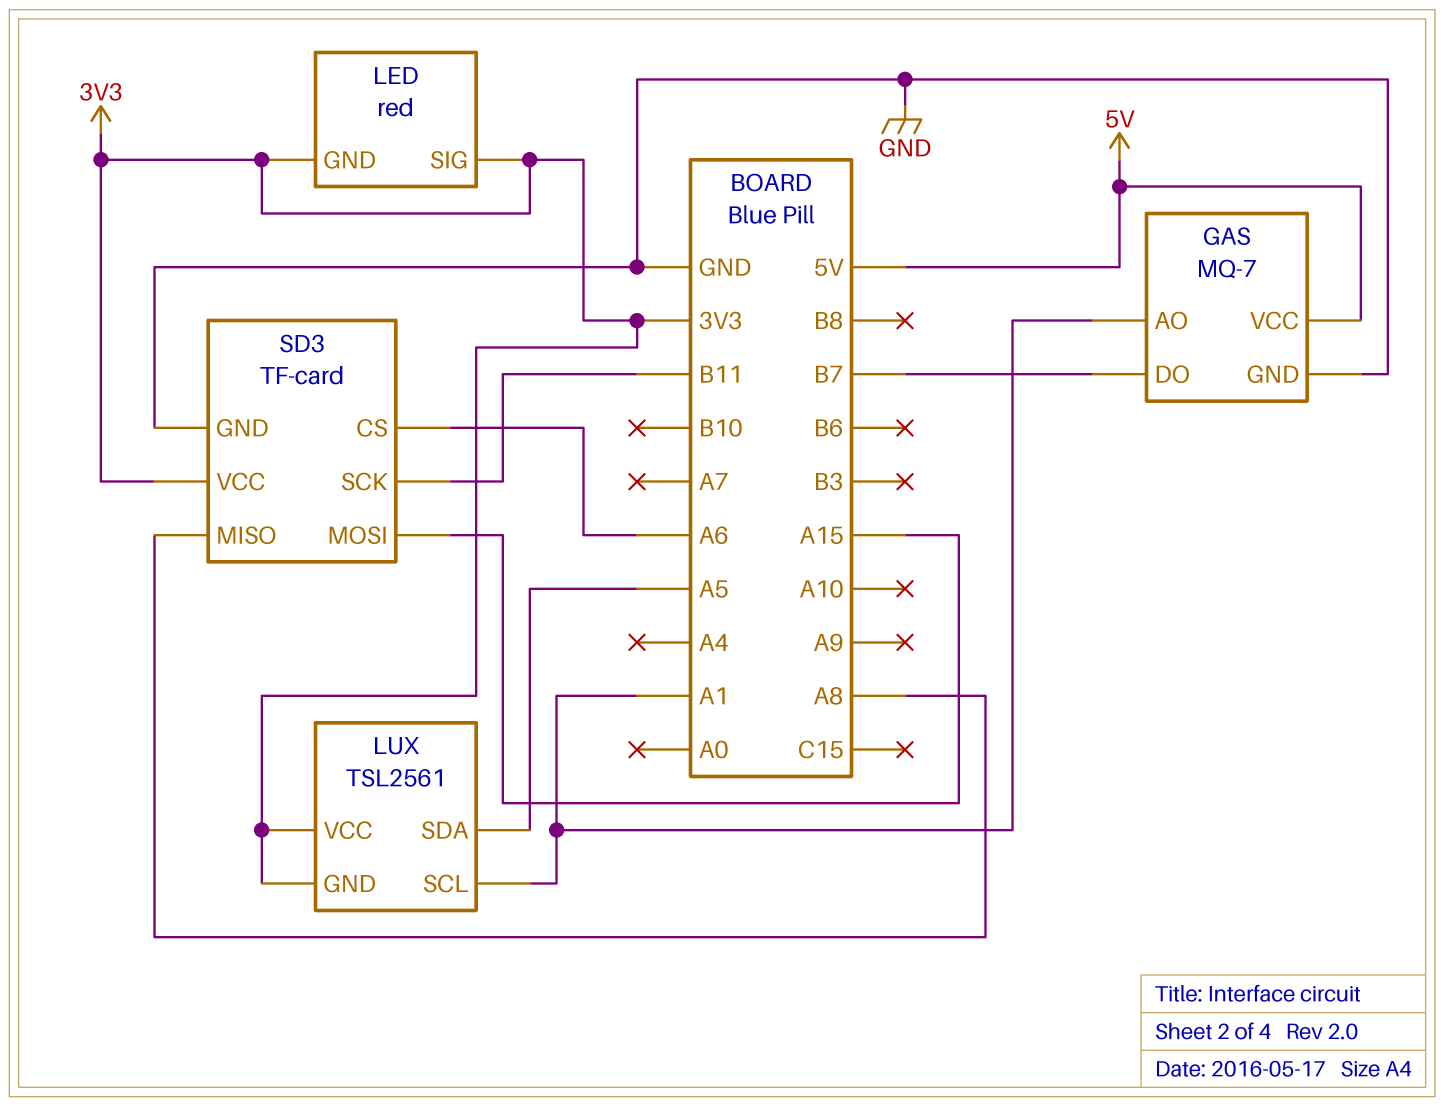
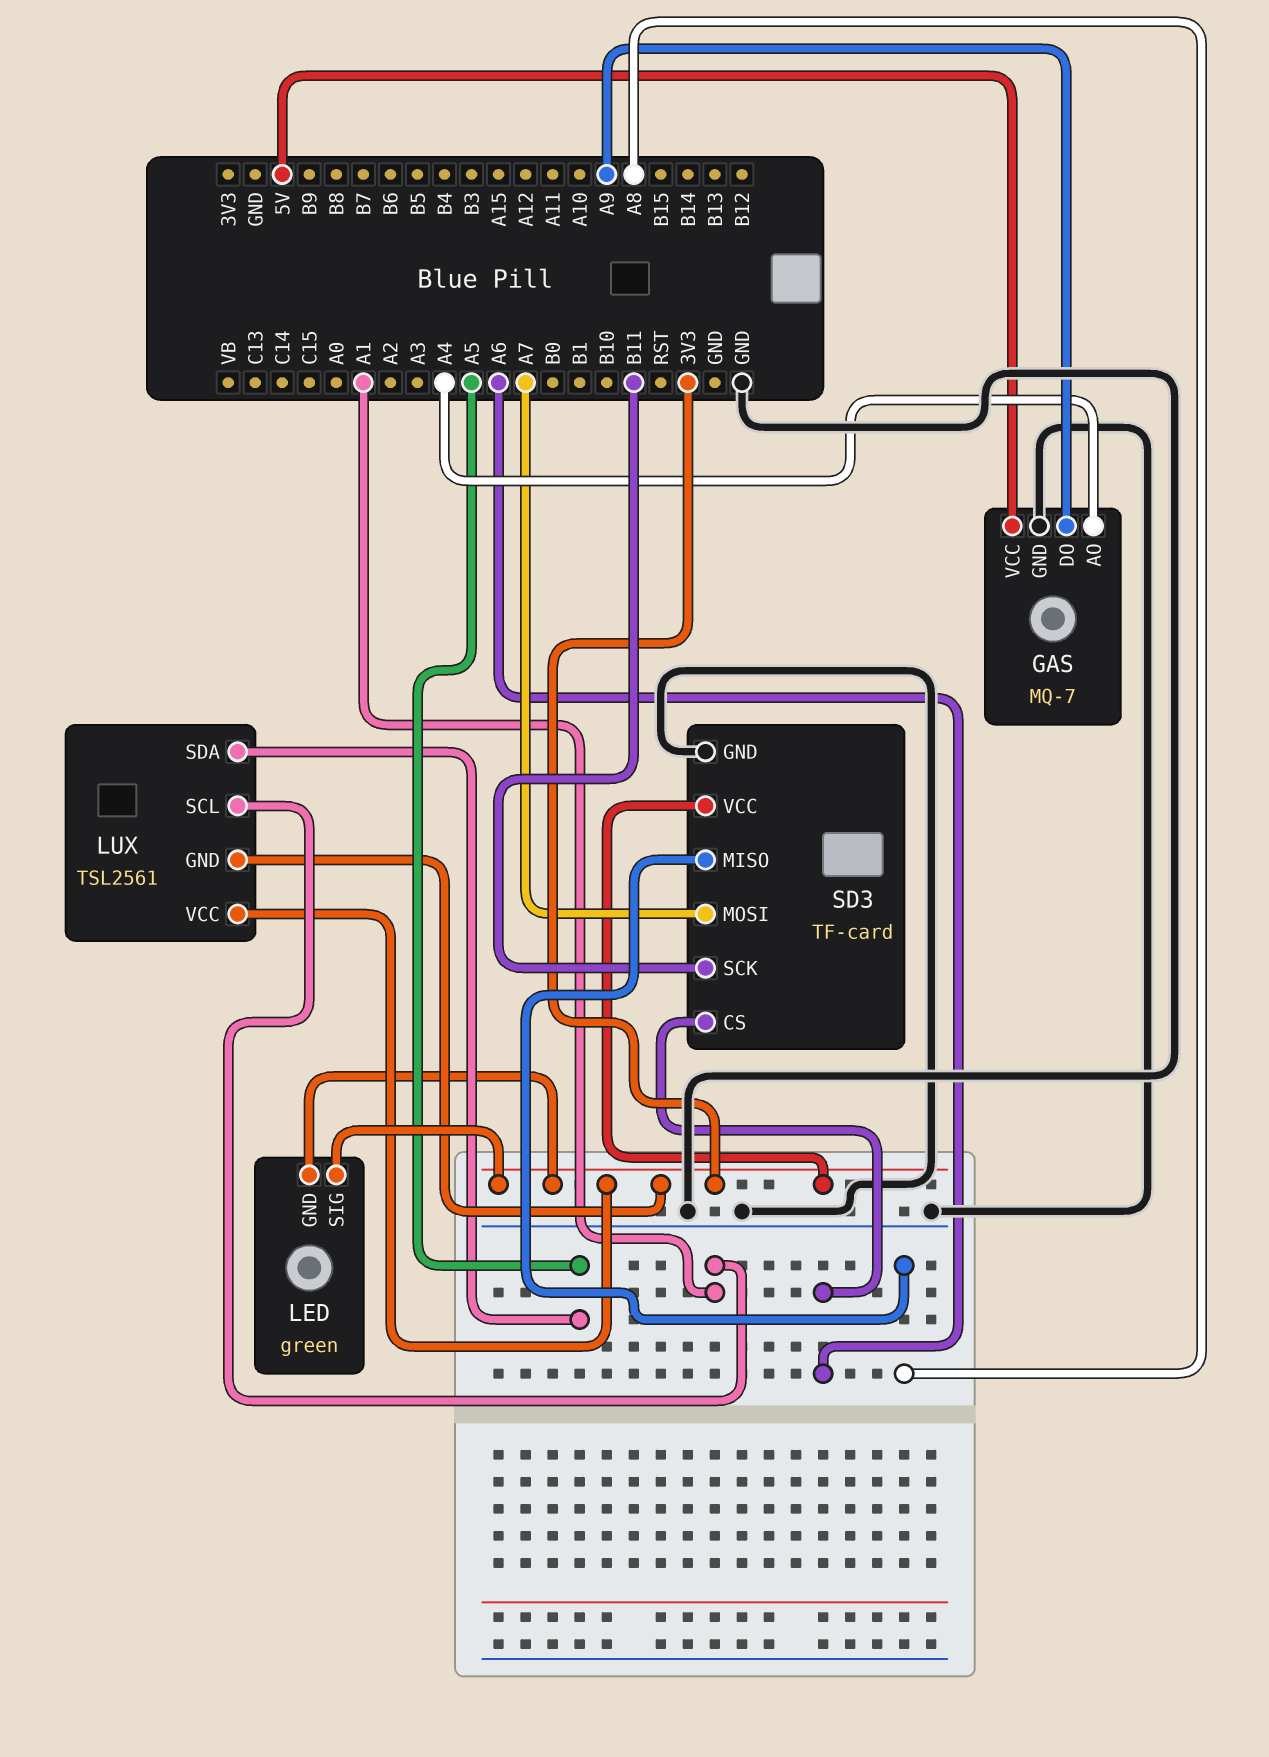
GAS pin AO: A1 -> A4
GAS pin DO: B7 -> A9
LED: red -> green
SD3 pin MOSI: A15 -> A7

